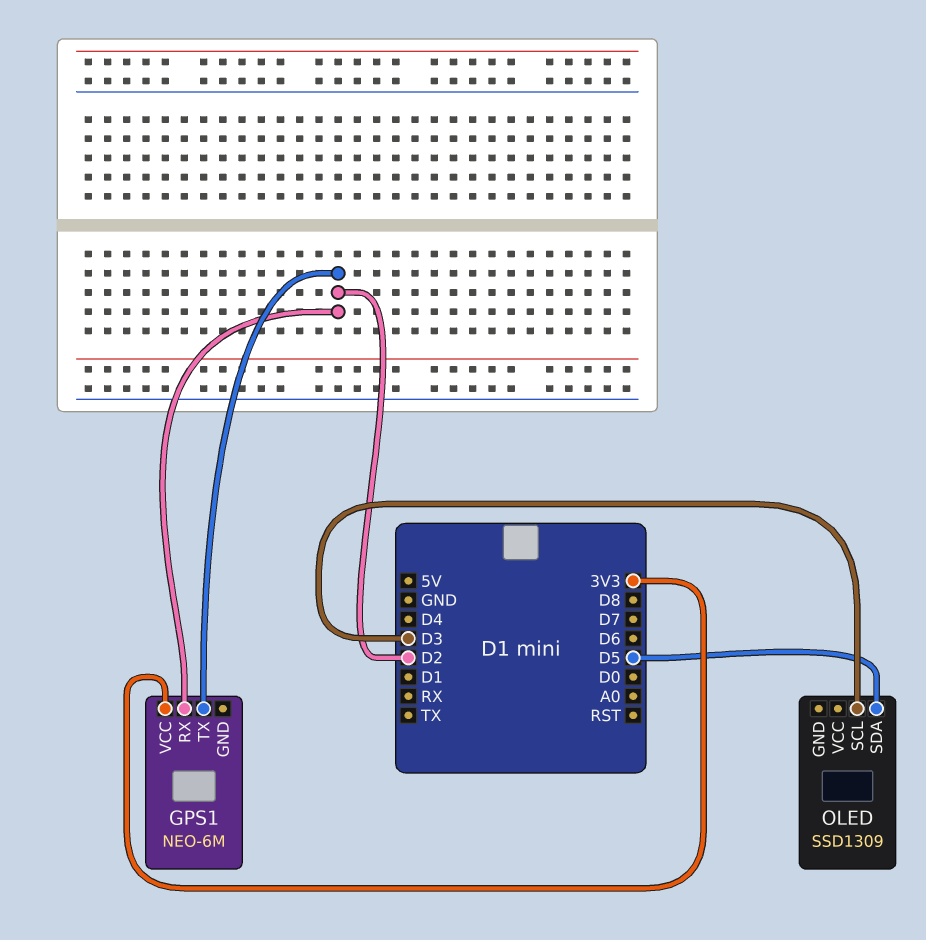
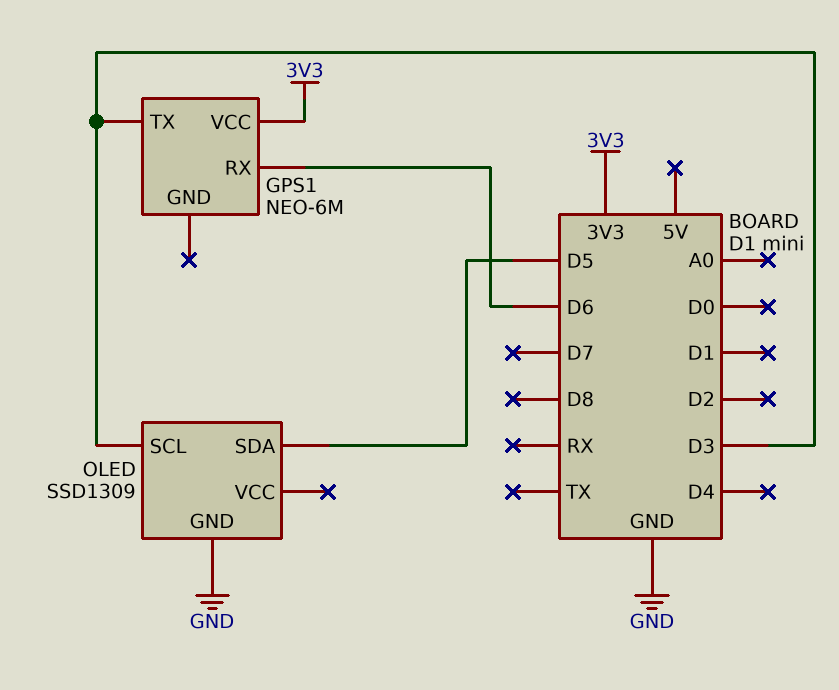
GPS1 pin RX: D2 -> D6
GPS1 pin TX: D2 -> D3
OLED pin GND: none -> GND

